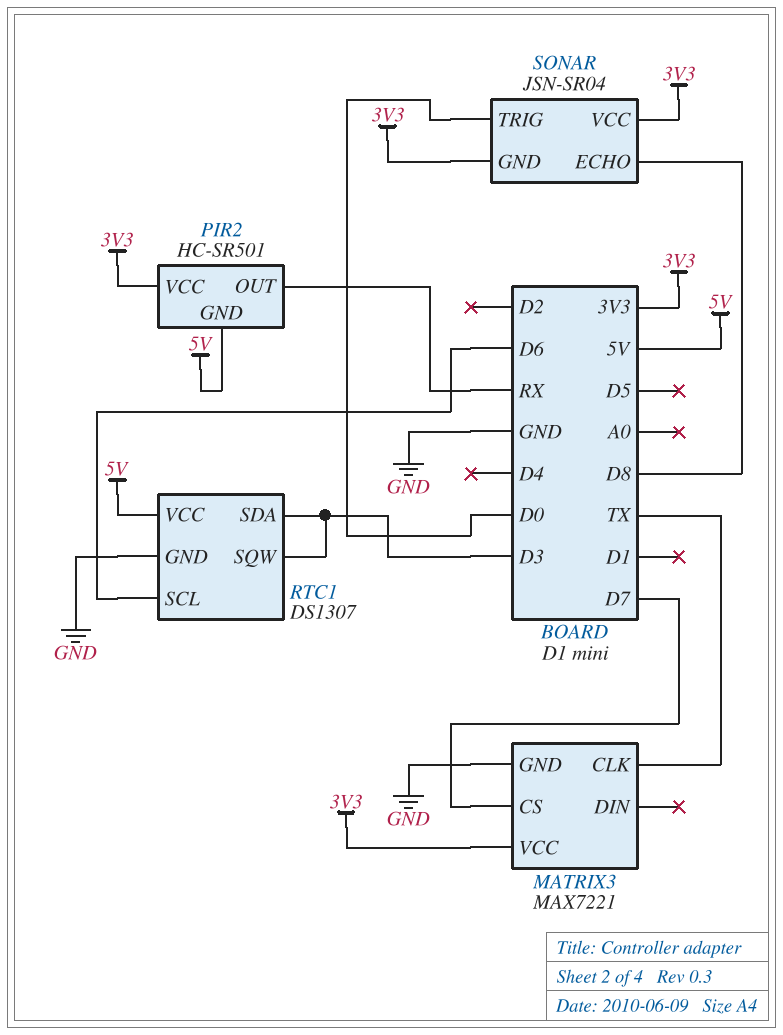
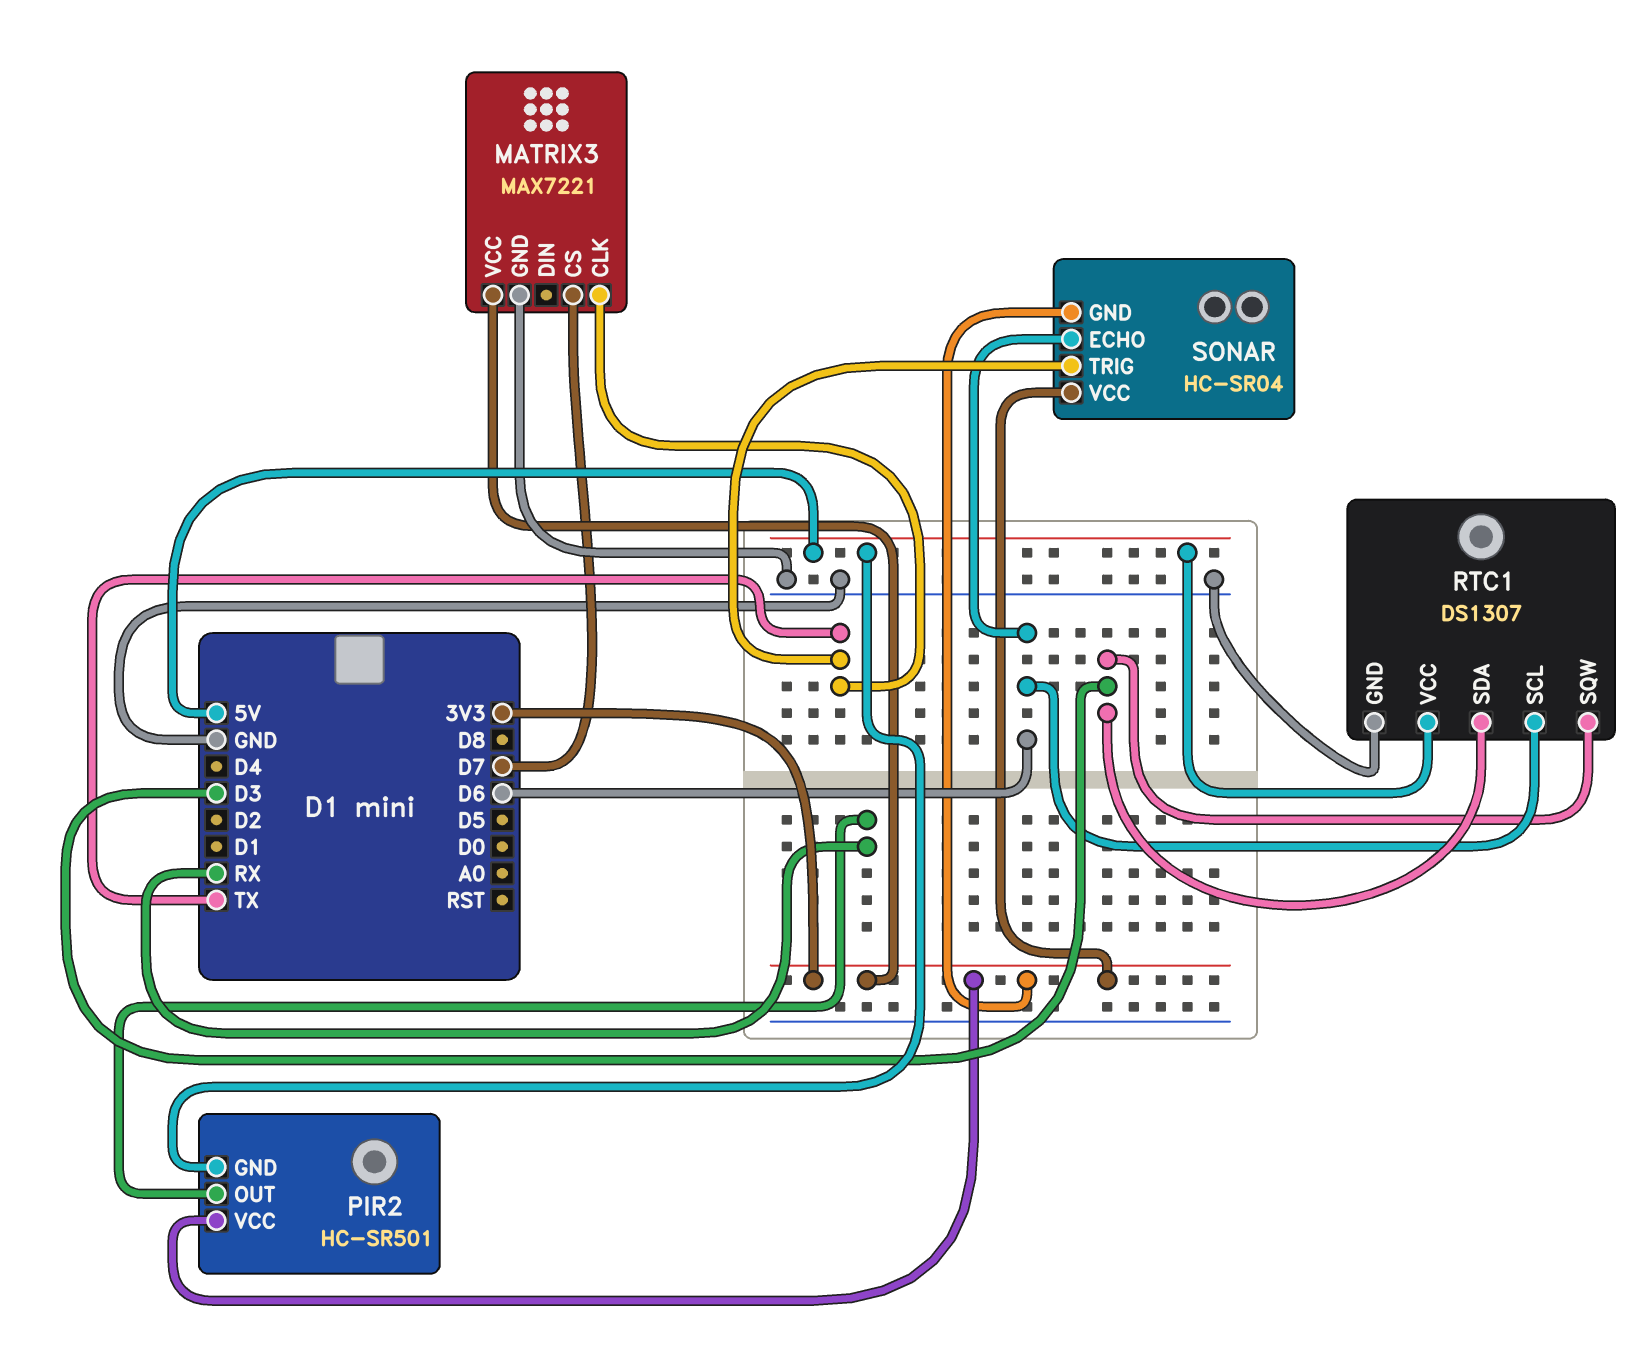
SONAR: JSN-SR04 -> HC-SR04
SONAR pin ECHO: D8 -> D6
SONAR pin TRIG: D0 -> TX

